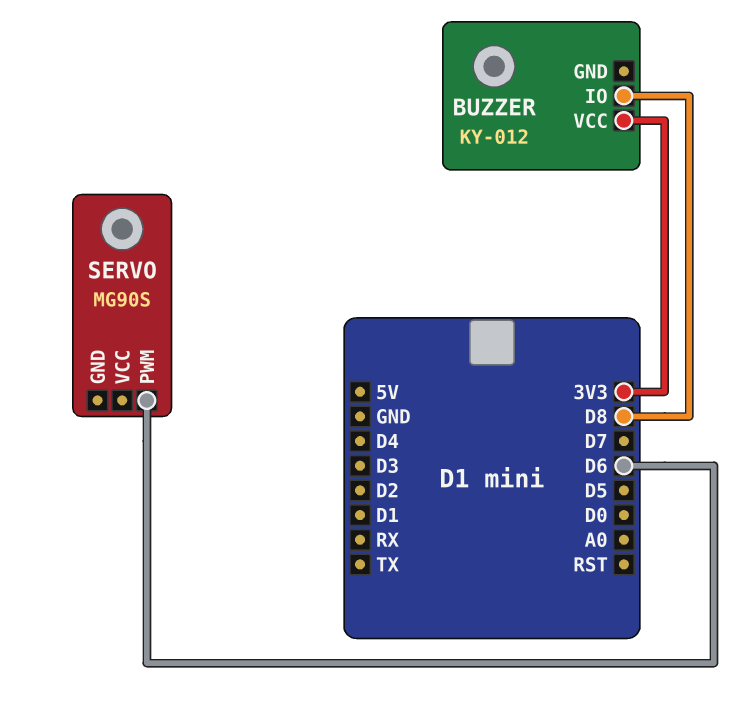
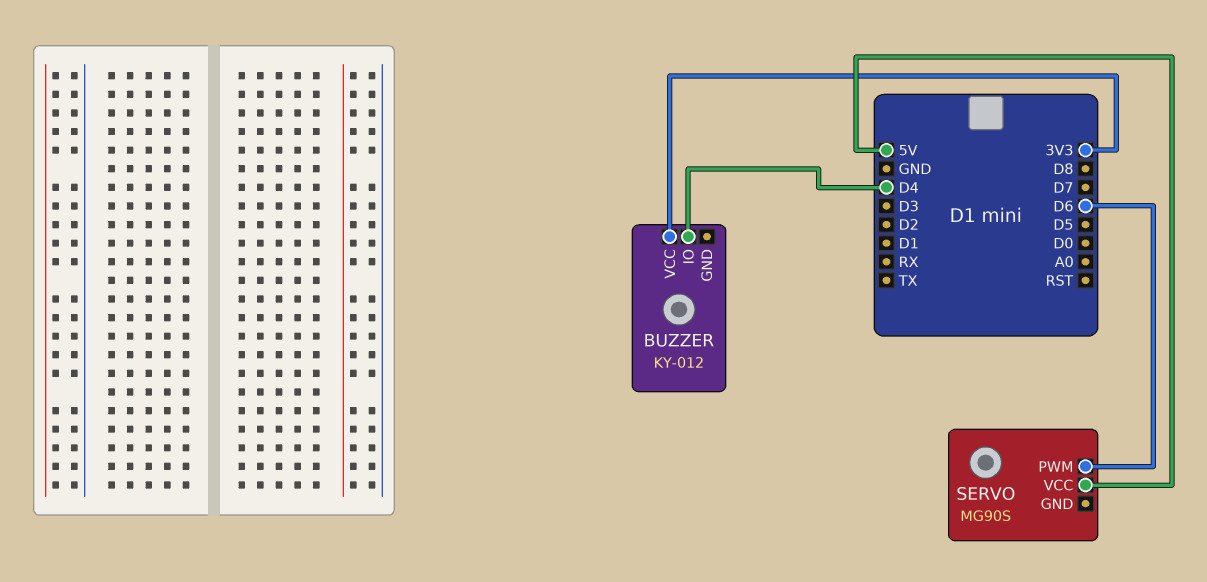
BUZZER pin IO: D8 -> D4
SERVO pin VCC: none -> 5V

